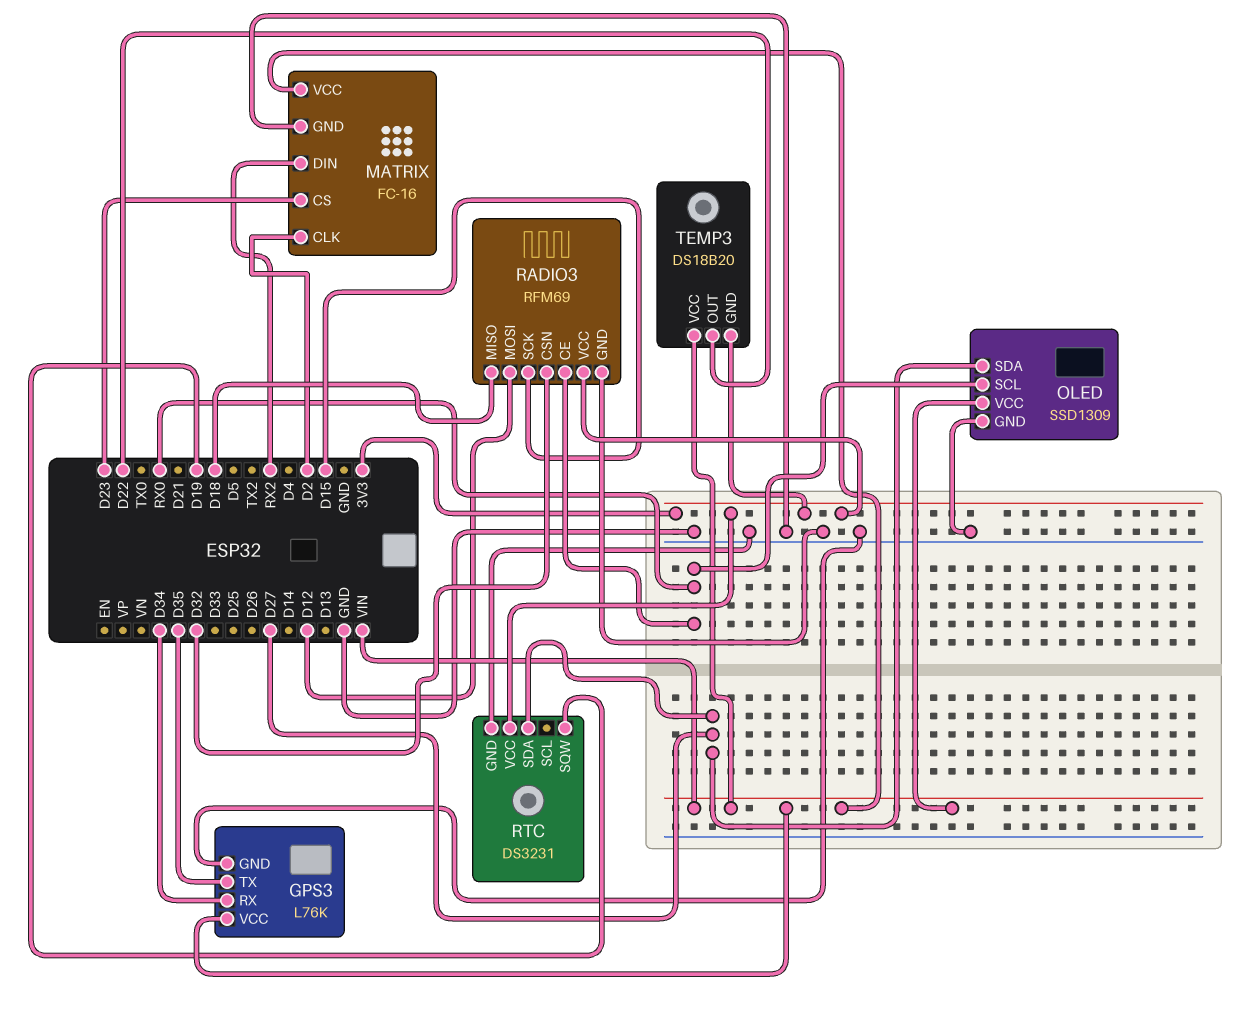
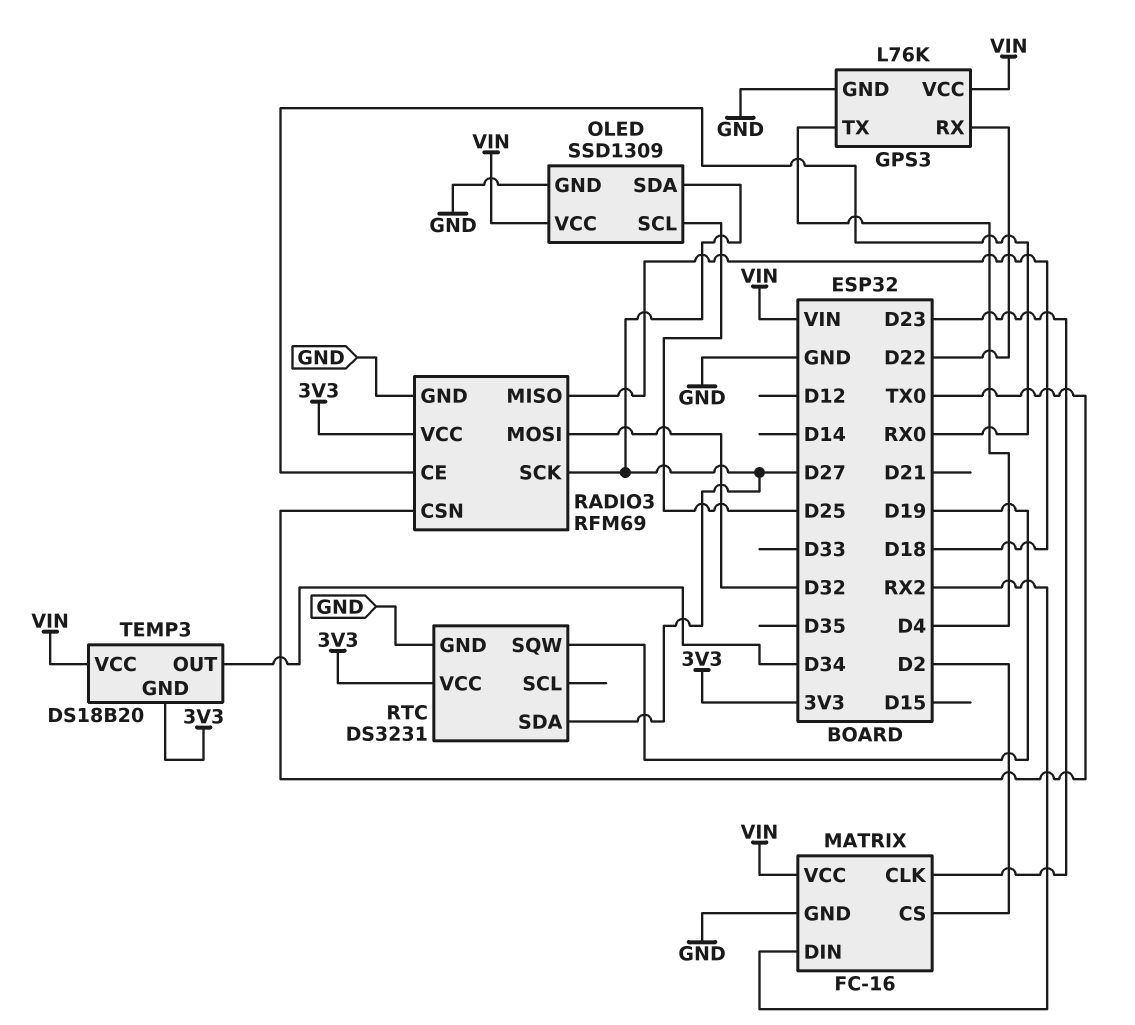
GPS3 pin RX: D34 -> D22
GPS3 pin TX: D35 -> D4
MATRIX pin CLK: D2 -> D23
MATRIX pin CS: D23 -> D2
OLED pin SCL: RX0 -> D25
RADIO3 pin CSN: D32 -> TX0
RADIO3 pin MOSI: D12 -> D32
RADIO3 pin SCK: D15 -> D27
TEMP3 pin OUT: D22 -> D34

